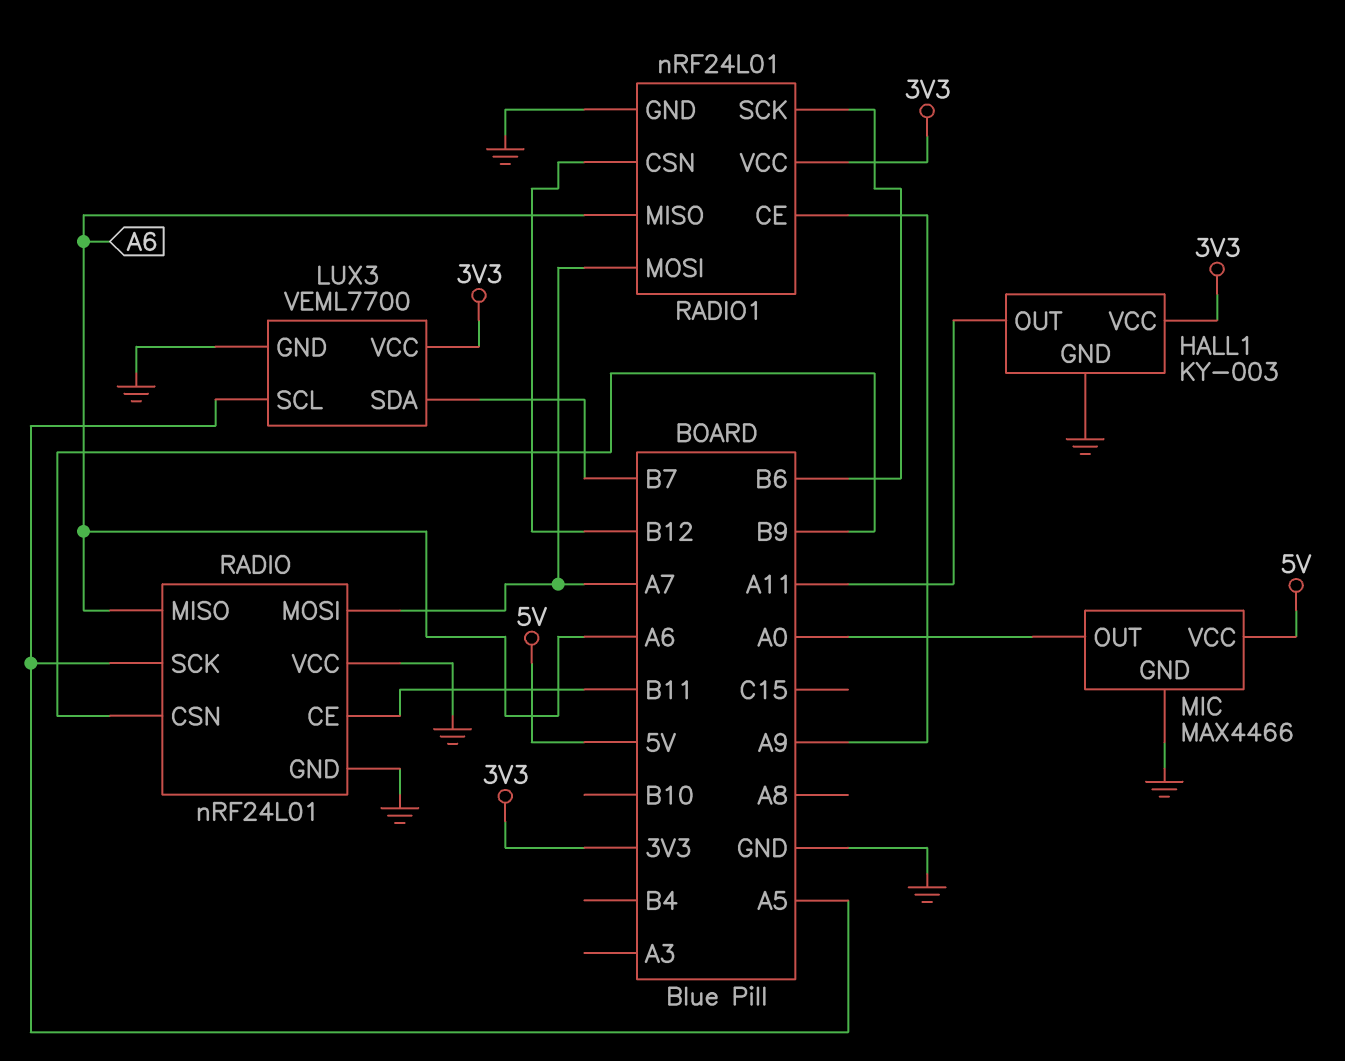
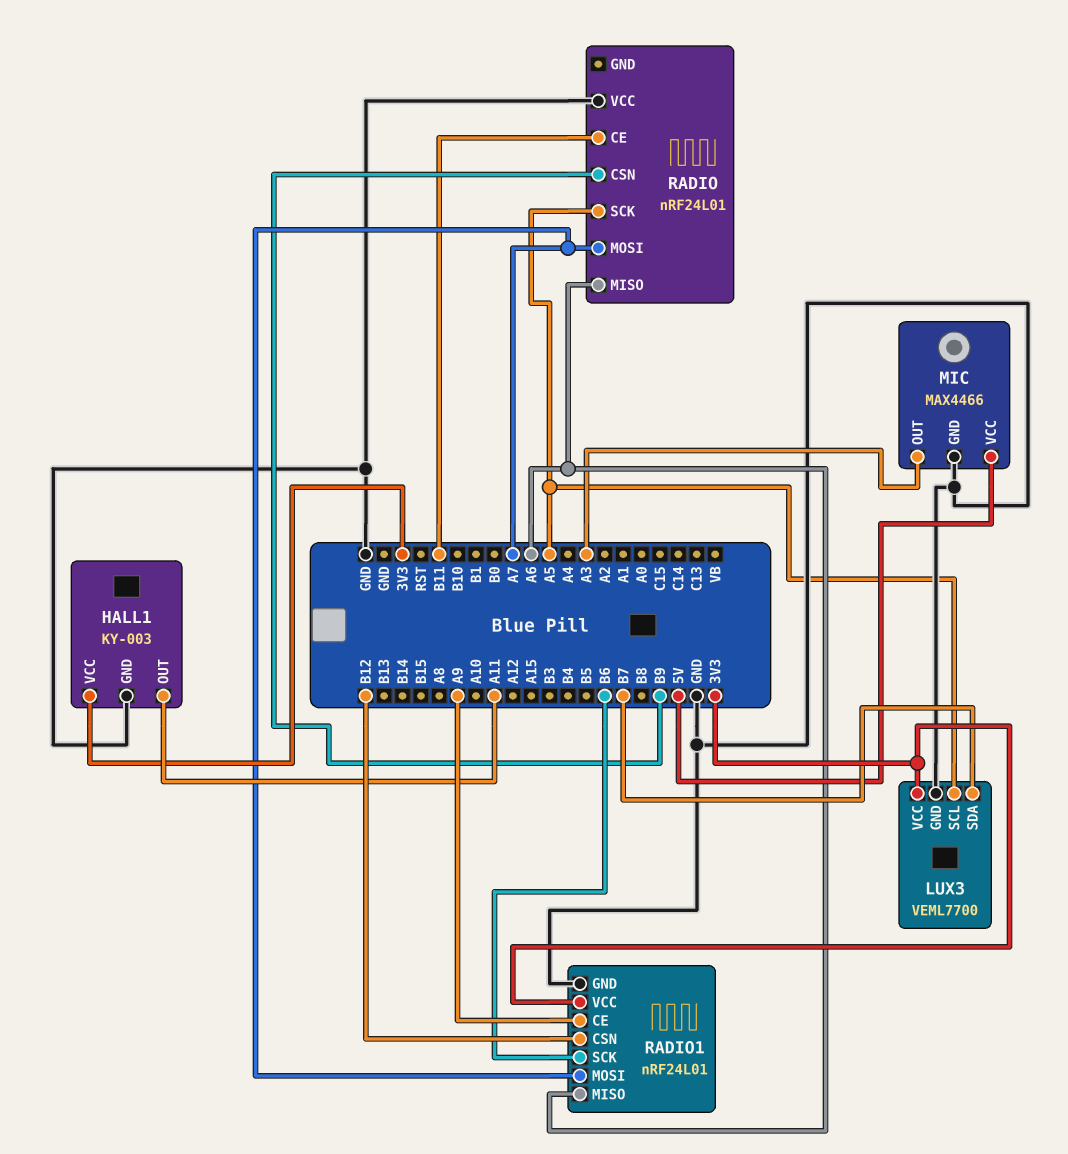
MIC pin OUT: A0 -> A3
RADIO pin GND: GND -> none

